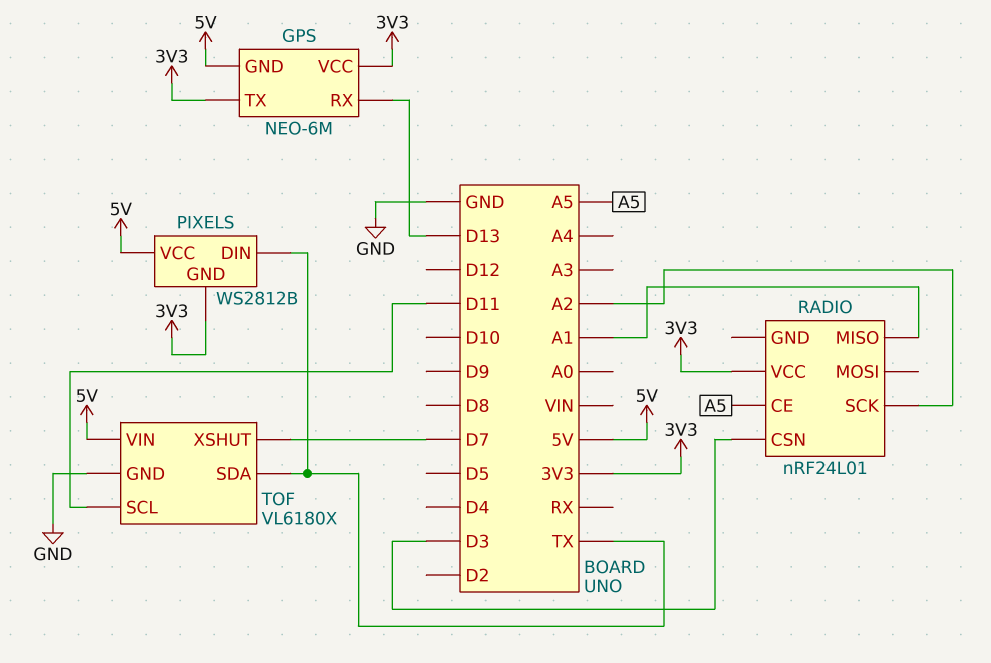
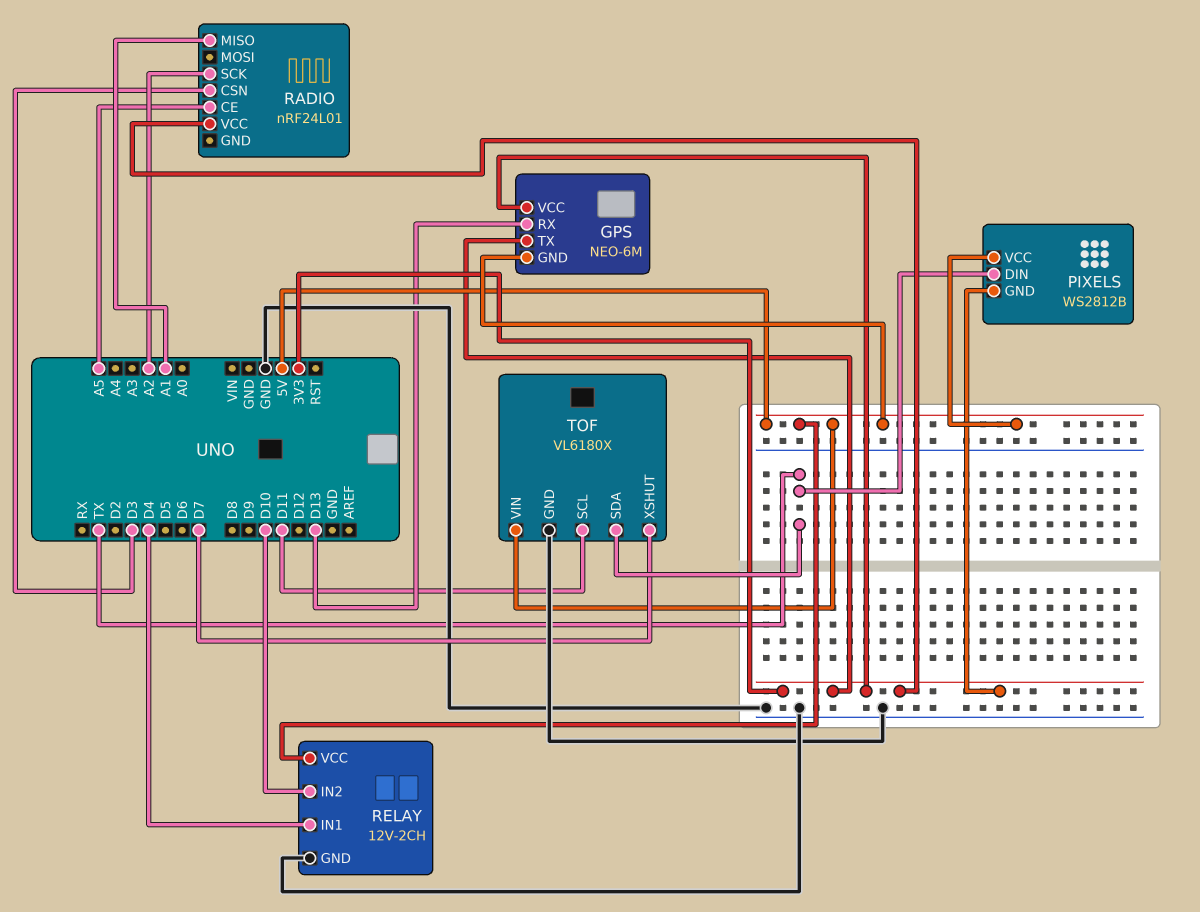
RELAY: none -> 12V-2CH
RELAY pin GND: none -> GND
RELAY pin IN1: none -> D4
RELAY pin IN2: none -> D10
RELAY pin VCC: none -> 5V

